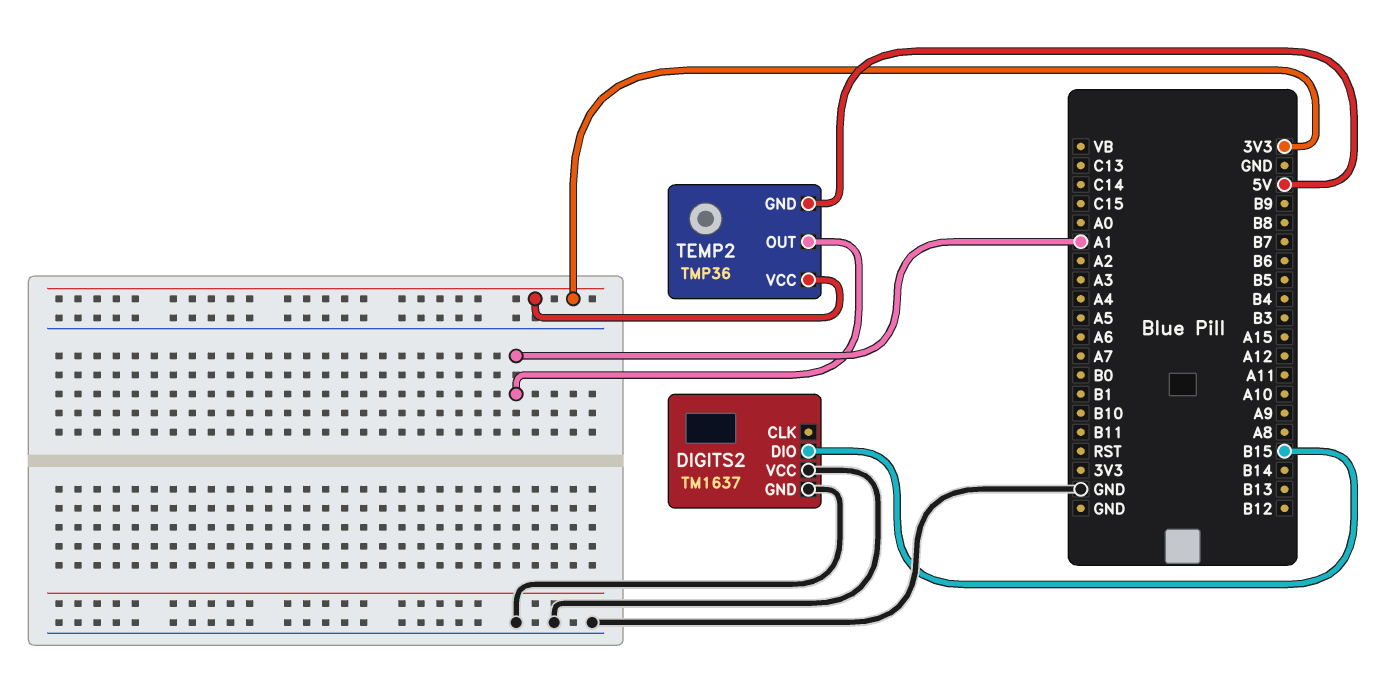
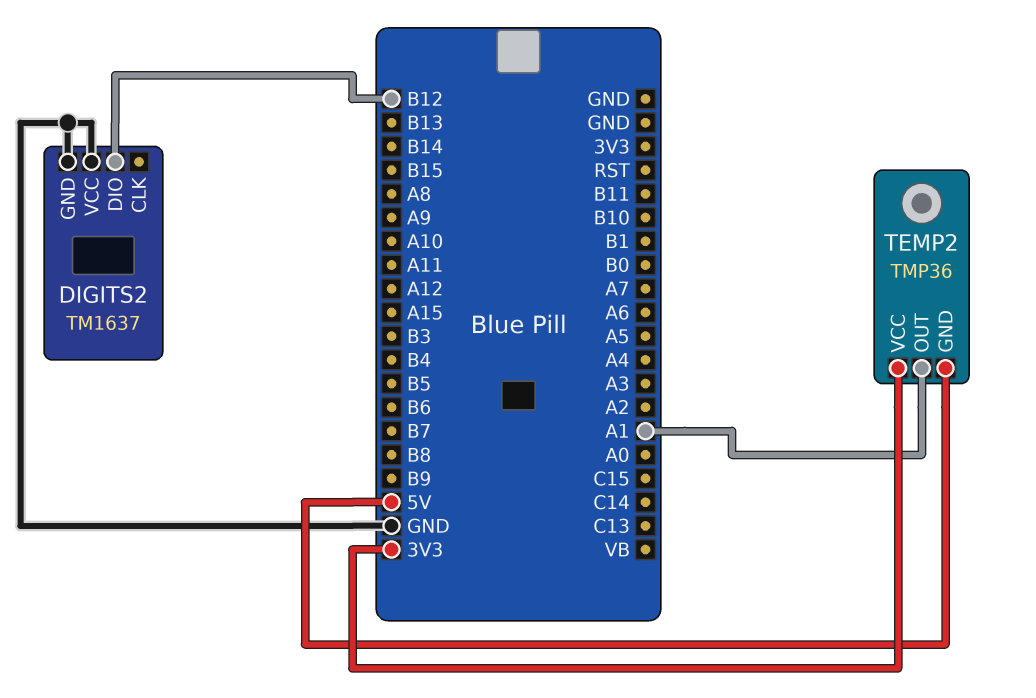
DIGITS2 pin DIO: B15 -> B12

